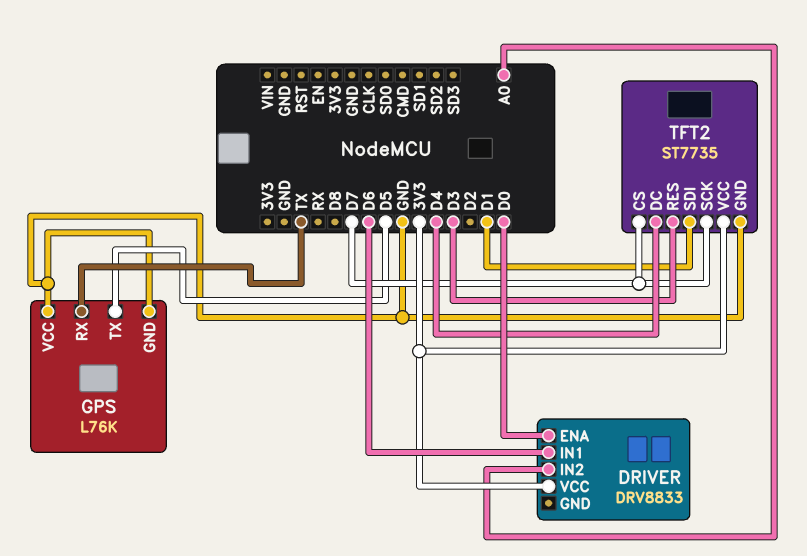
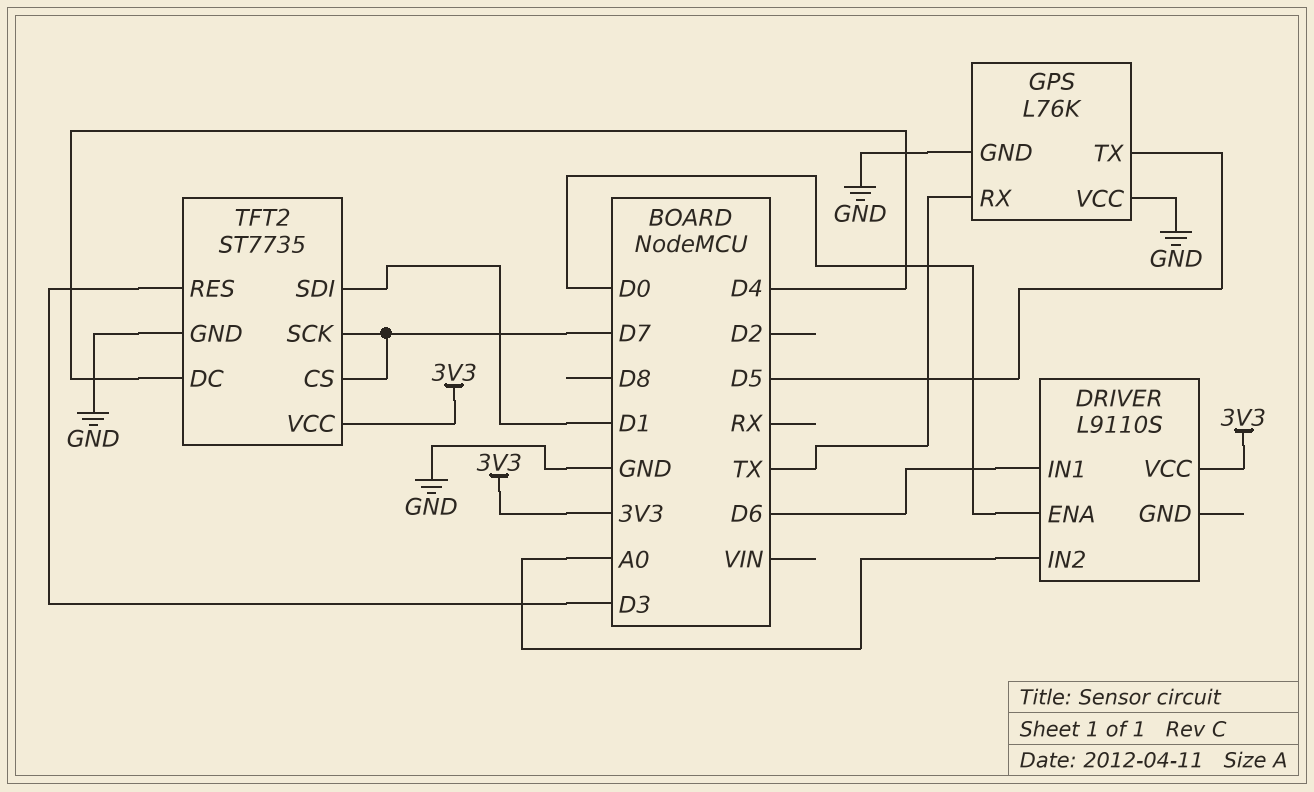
DRIVER: DRV8833 -> L9110S

